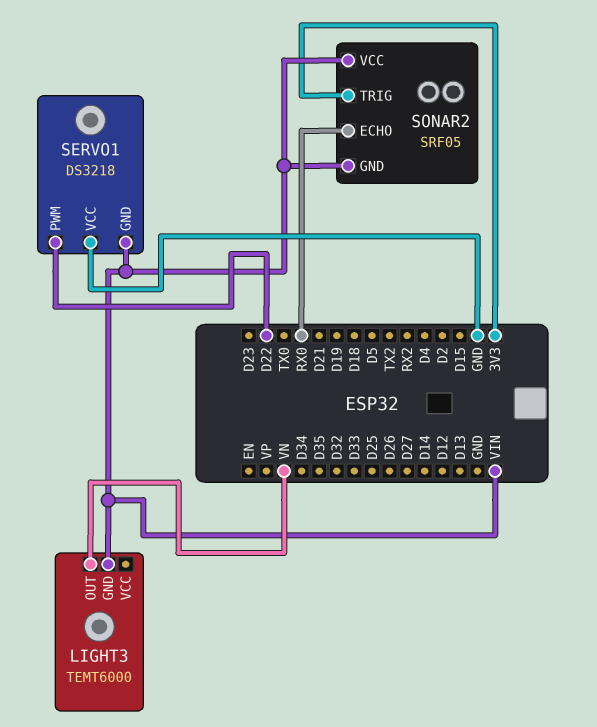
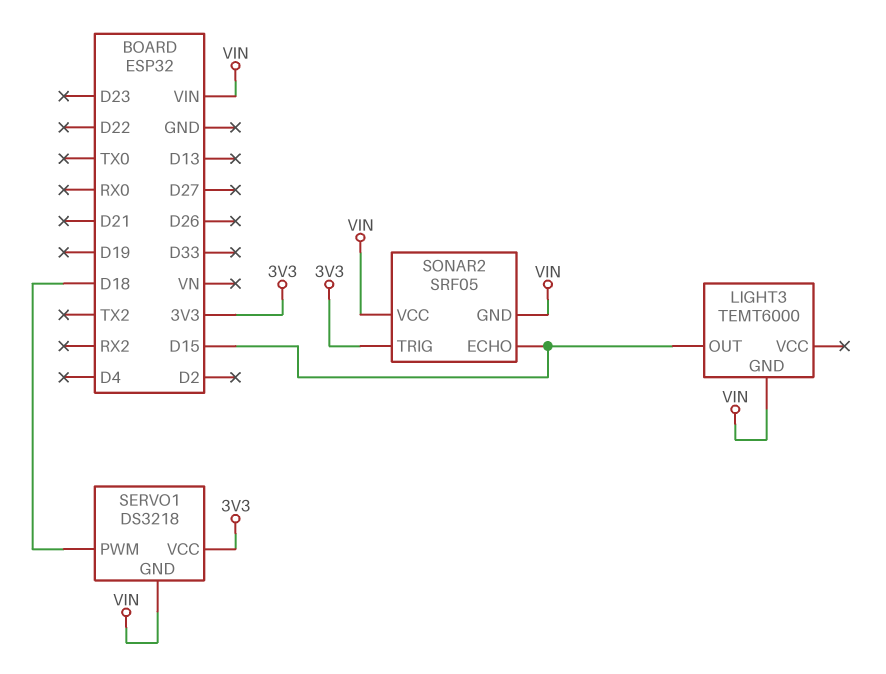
LIGHT3 pin OUT: VN -> D15
SERVO1 pin PWM: D22 -> D18
SERVO1 pin VCC: GND -> 3V3
SONAR2 pin ECHO: RX0 -> D15

